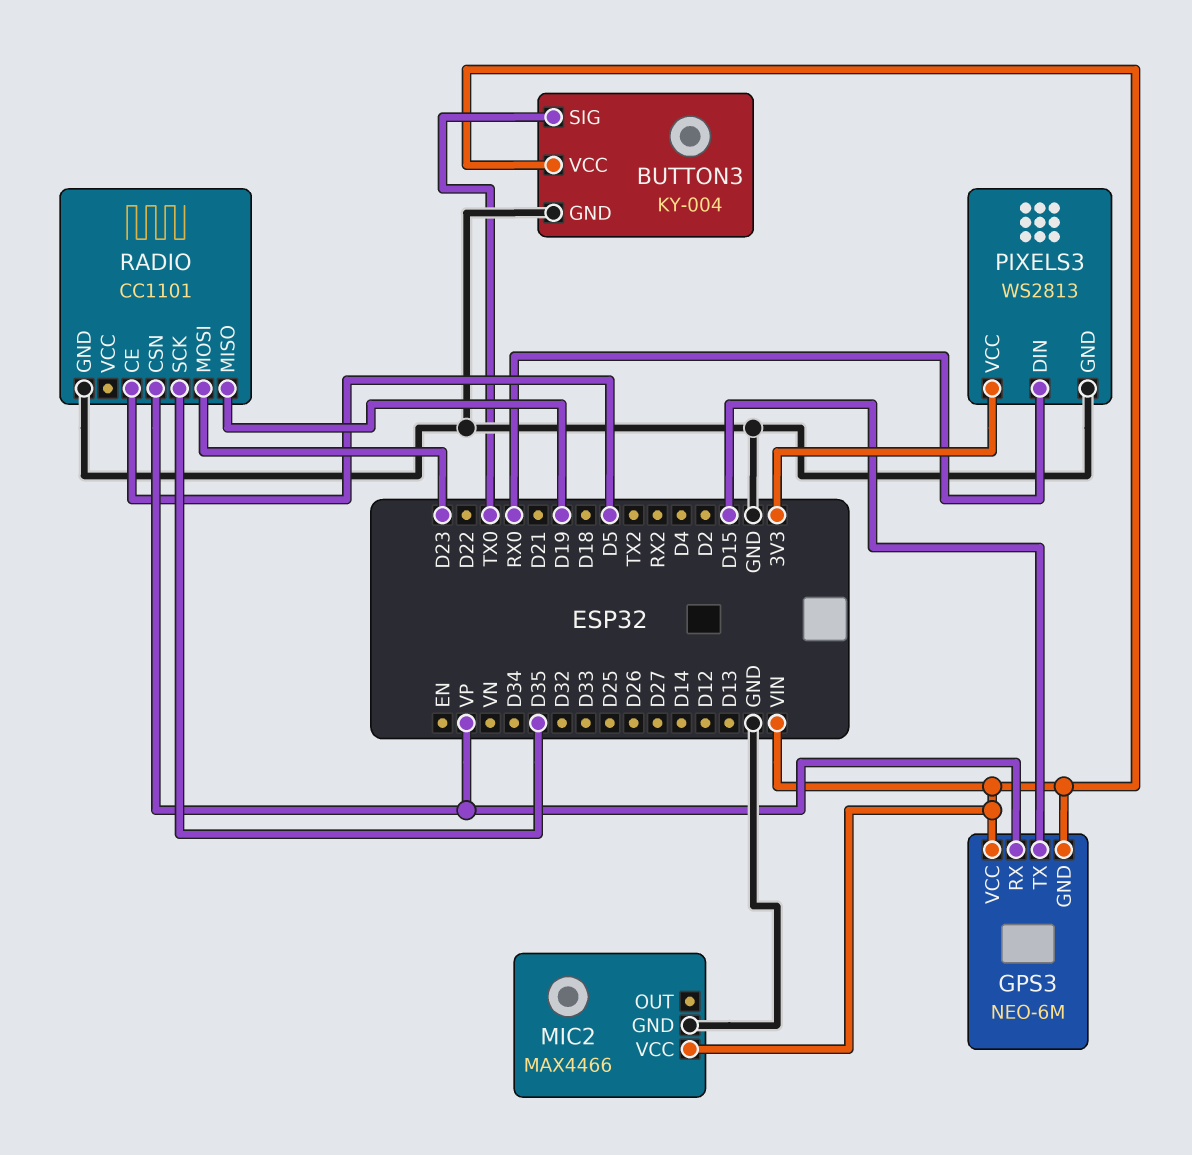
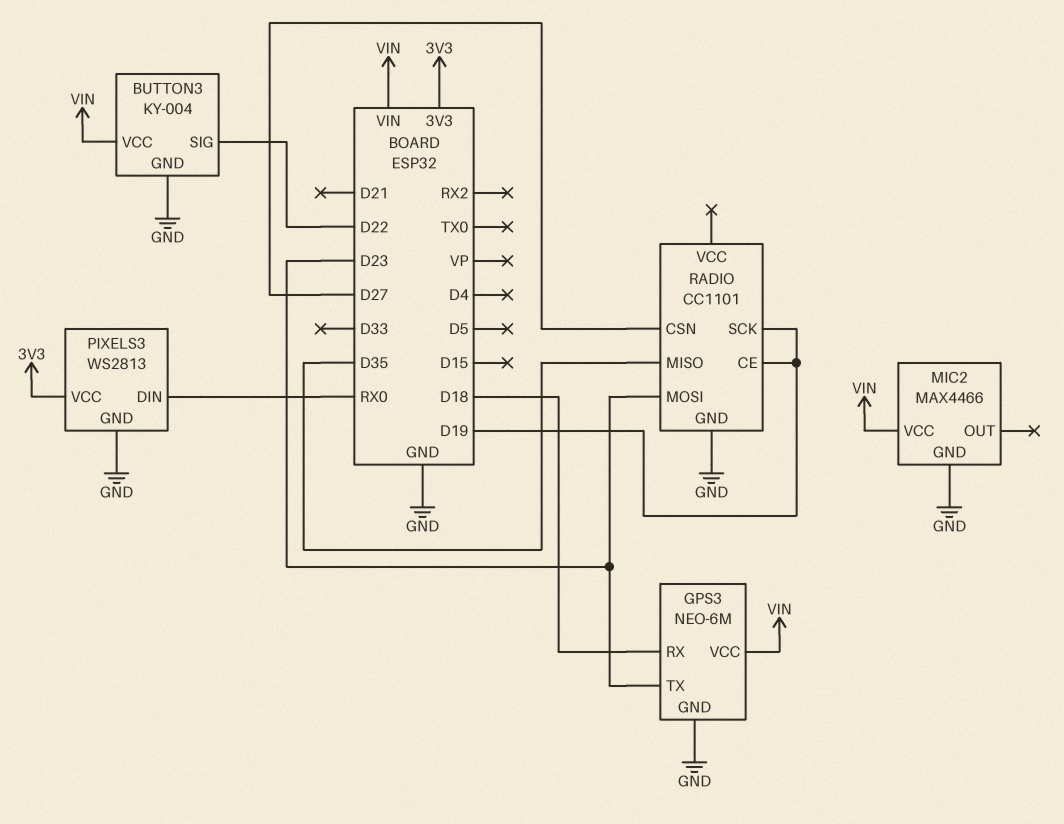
BUTTON3 pin SIG: TX0 -> D22
GPS3 pin GND: VIN -> GND
GPS3 pin RX: VP -> D18
GPS3 pin TX: D15 -> D23
RADIO pin CE: D5 -> D19
RADIO pin CSN: VP -> D27
RADIO pin MISO: D19 -> D35
RADIO pin SCK: D35 -> D19

